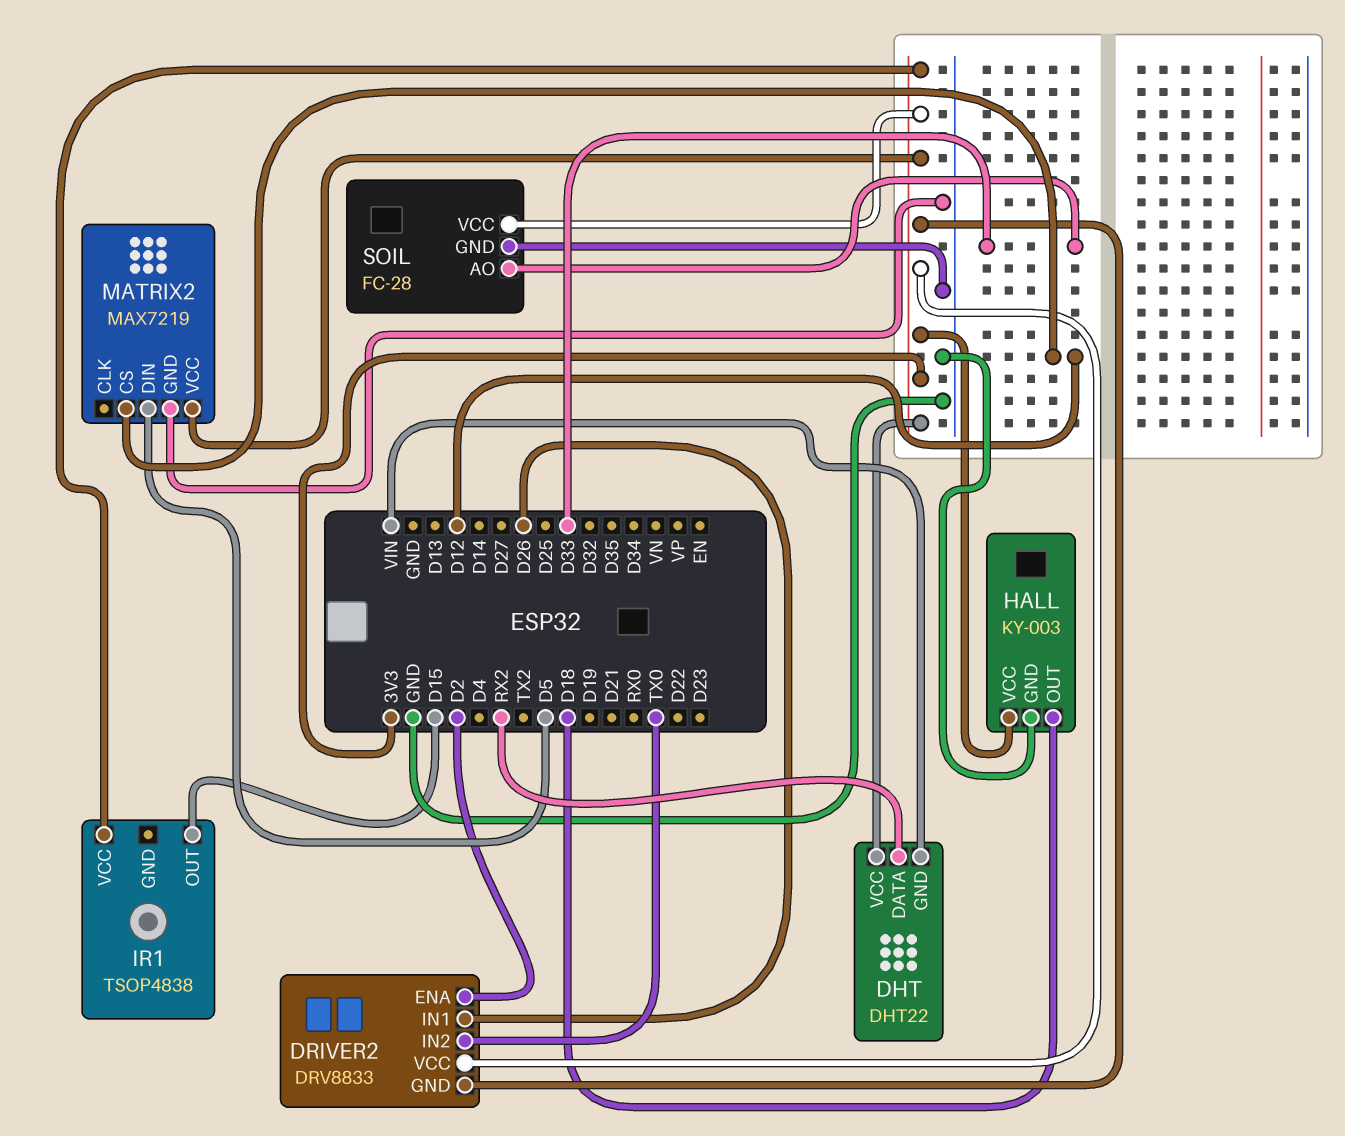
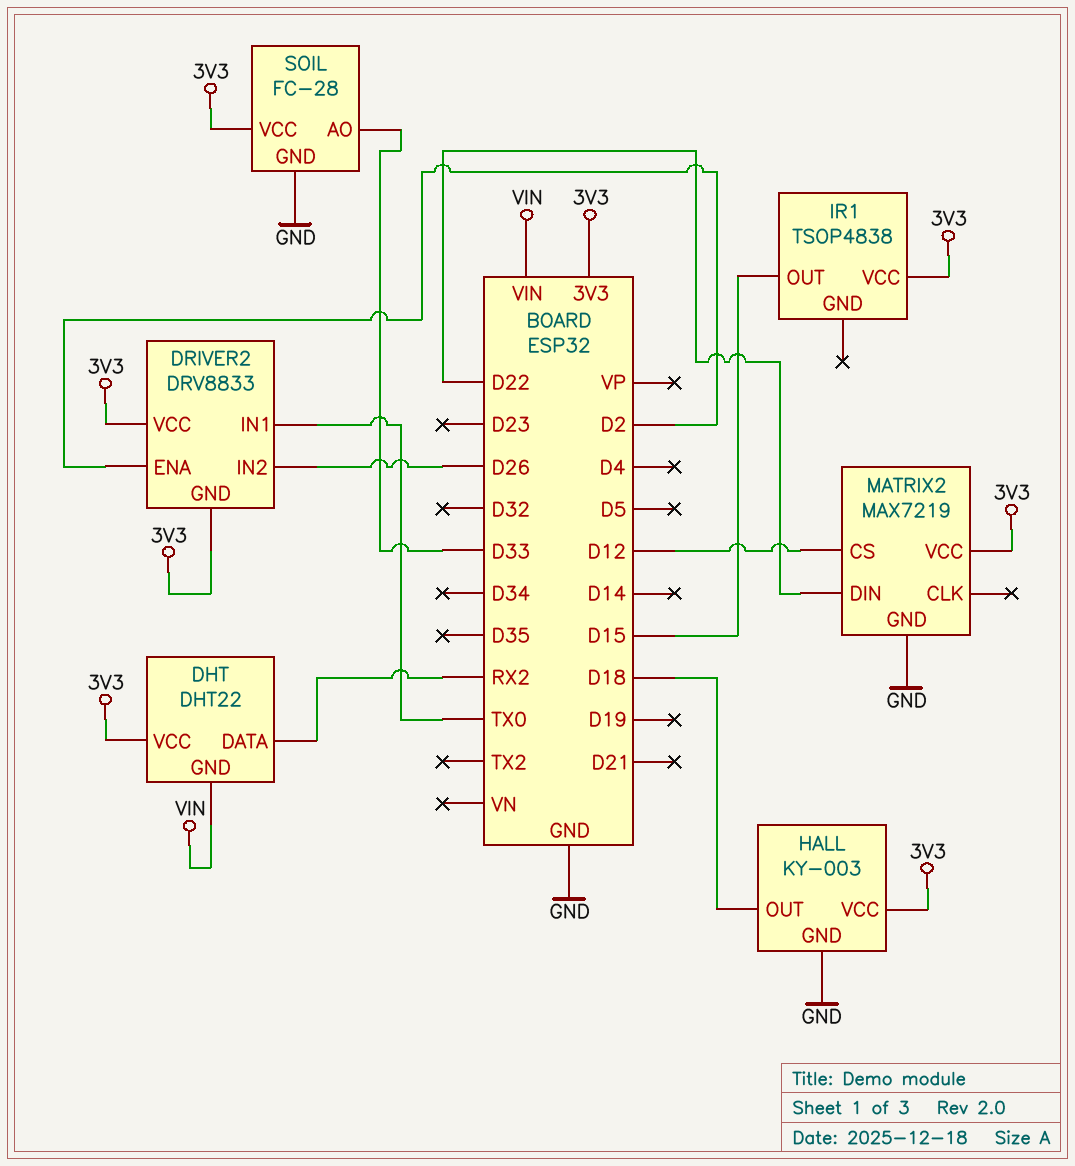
DRIVER2 pin IN1: D26 -> TX0
DRIVER2 pin IN2: TX0 -> D26
MATRIX2 pin DIN: D5 -> D22

